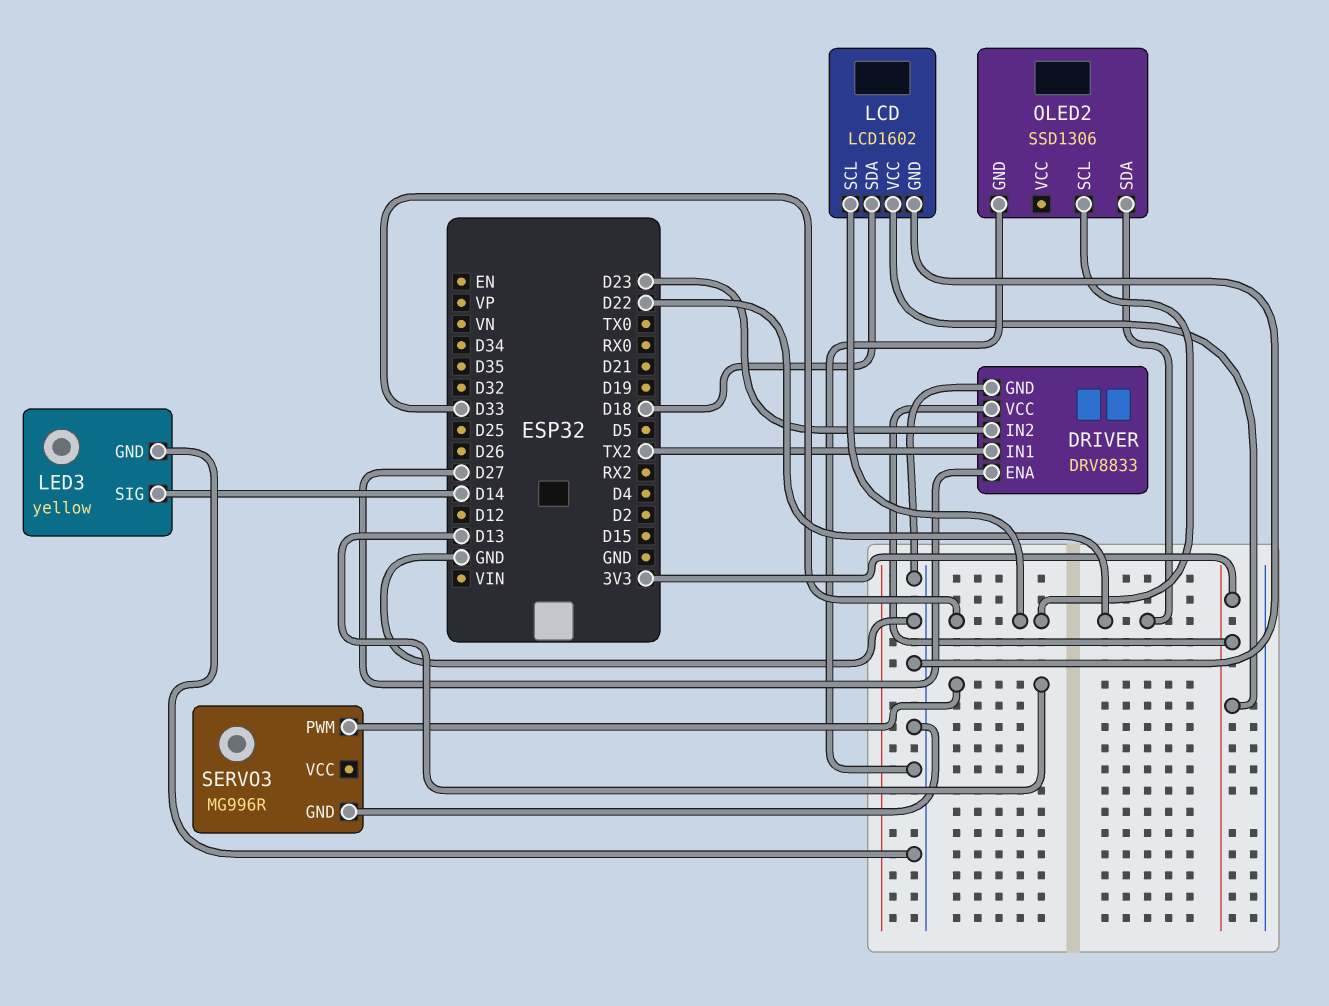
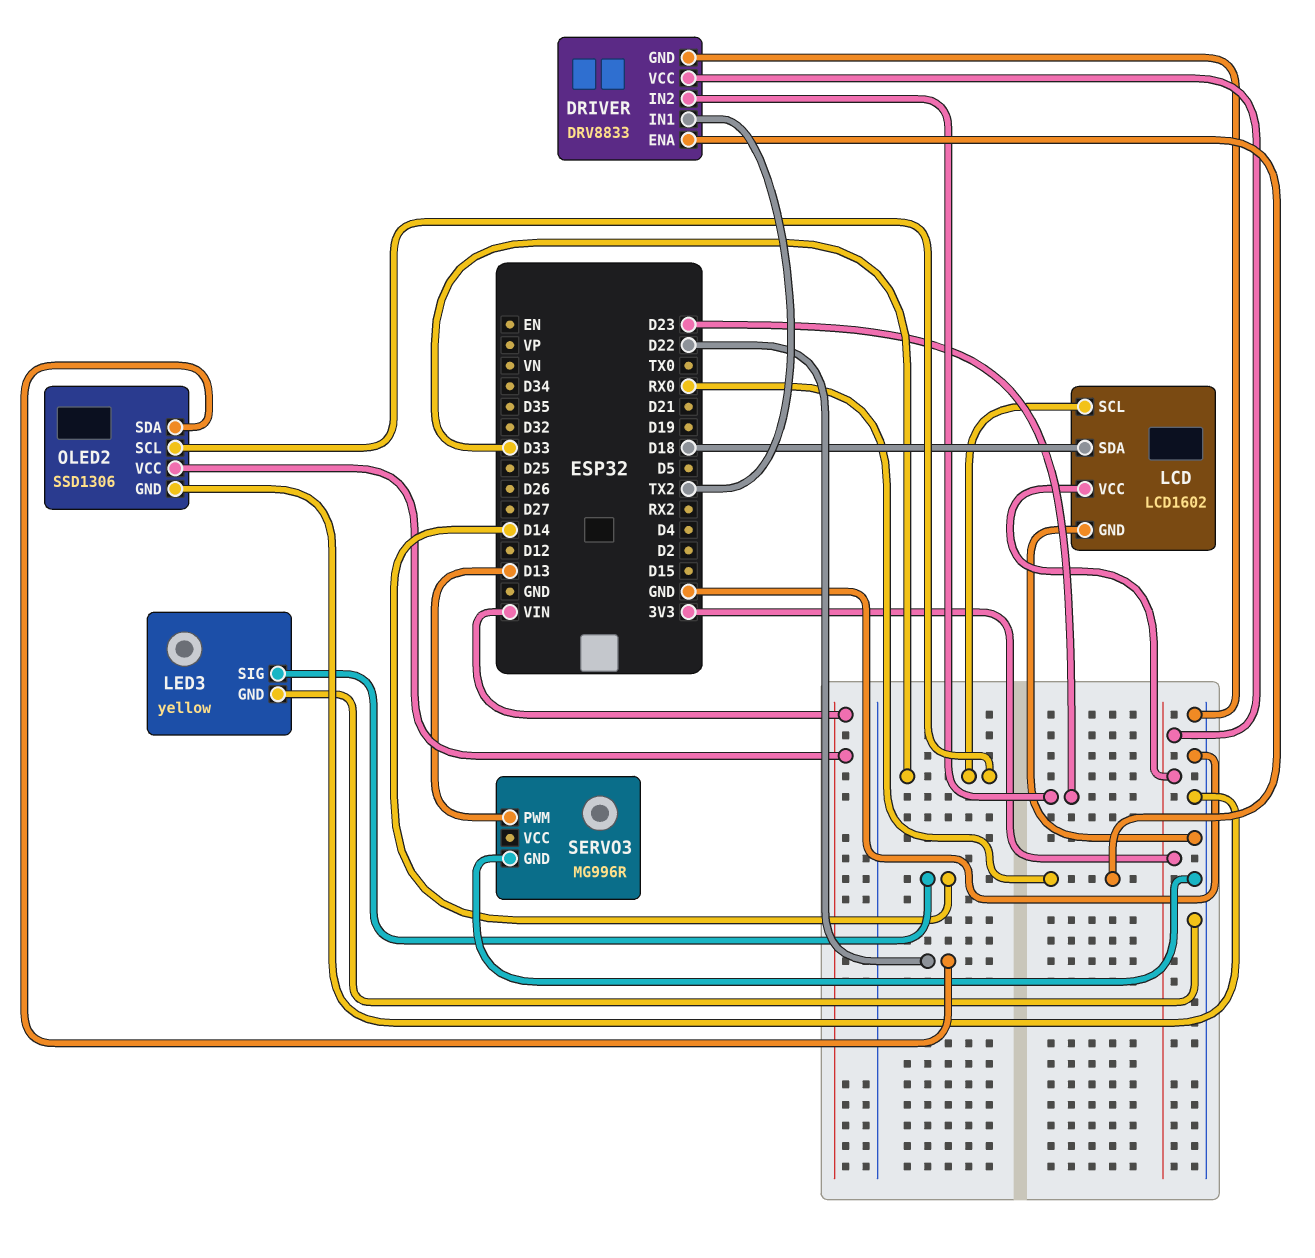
DRIVER pin ENA: D27 -> RX0
OLED2 pin VCC: none -> VIN

